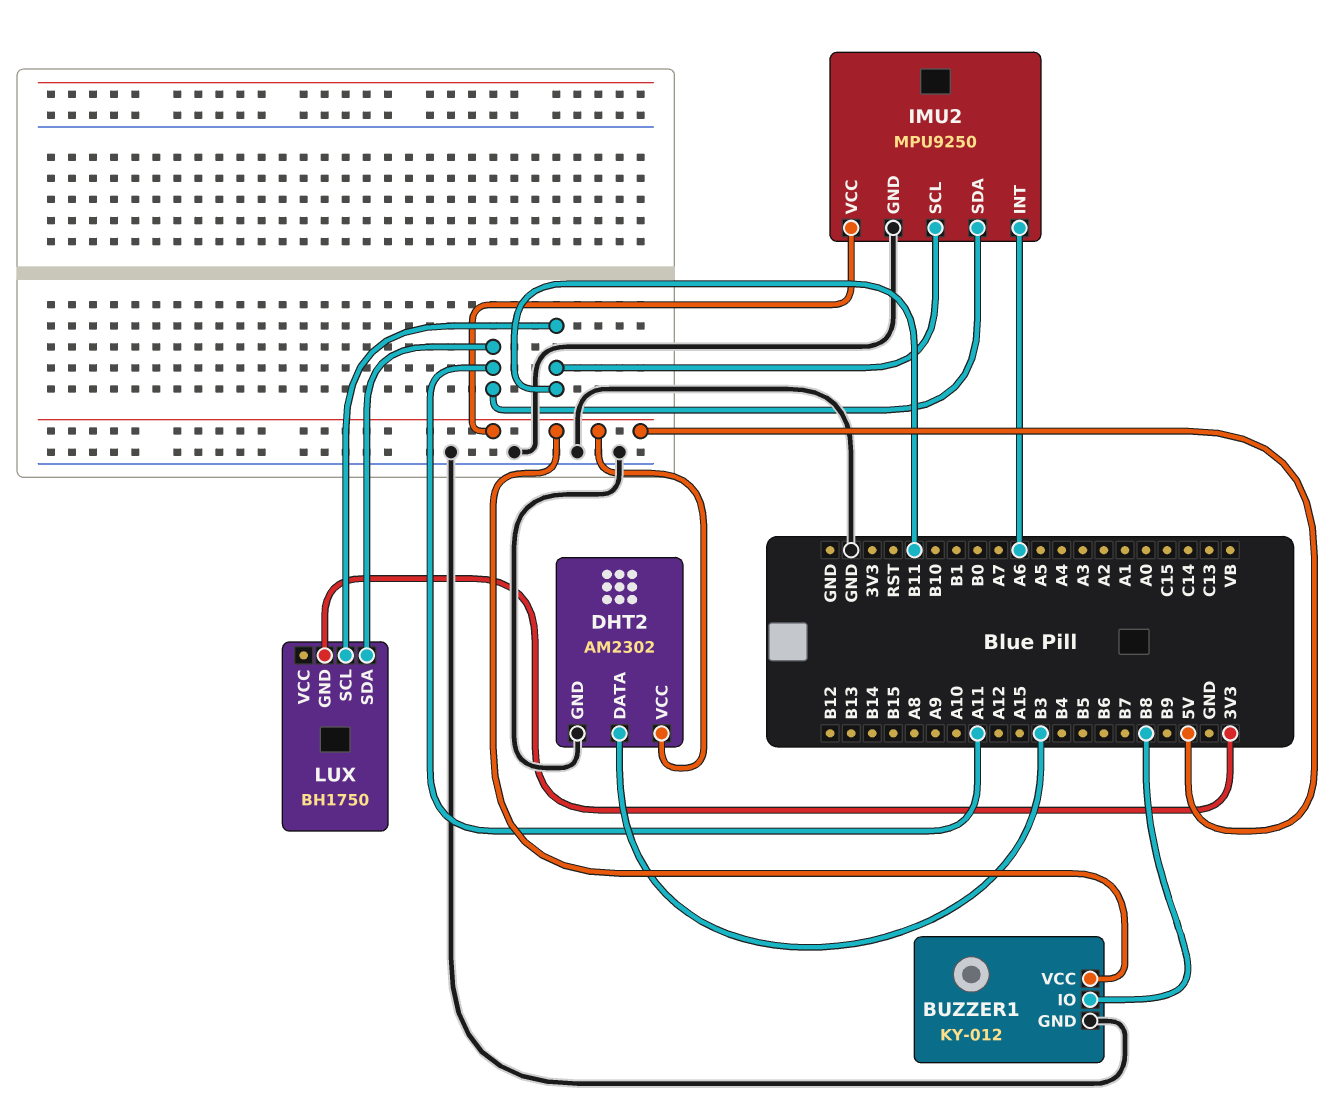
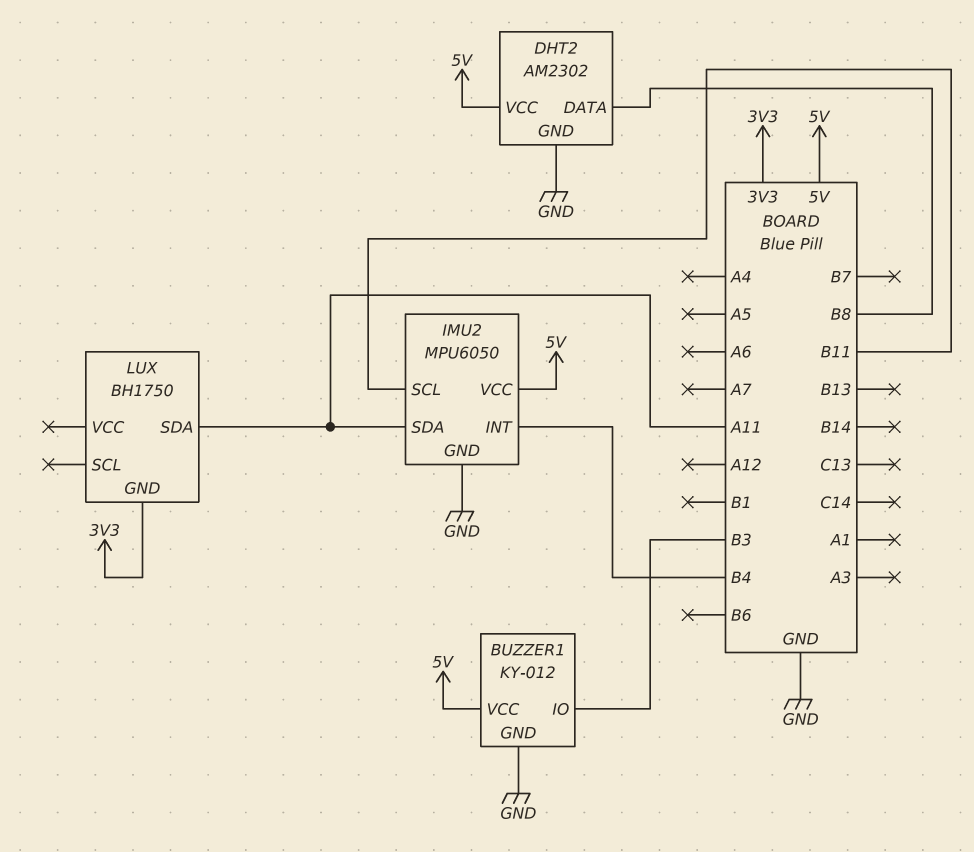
BUZZER1 pin IO: B8 -> B3
DHT2 pin DATA: B3 -> B8
IMU2: MPU9250 -> MPU6050
IMU2 pin INT: A6 -> B4
LUX pin SCL: B11 -> none

